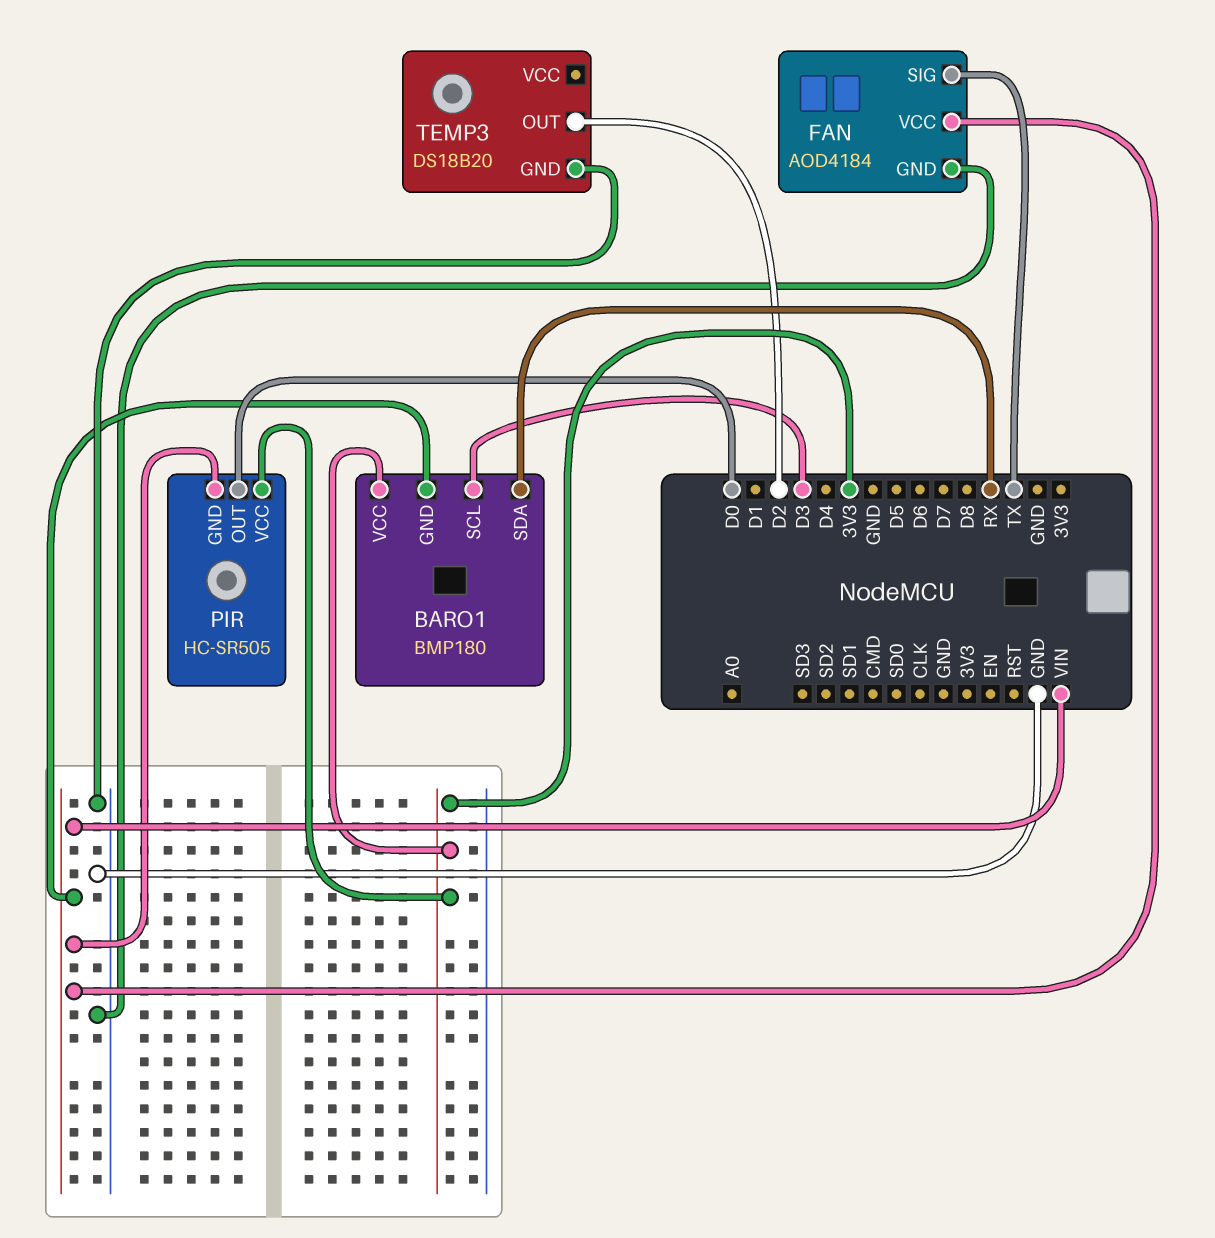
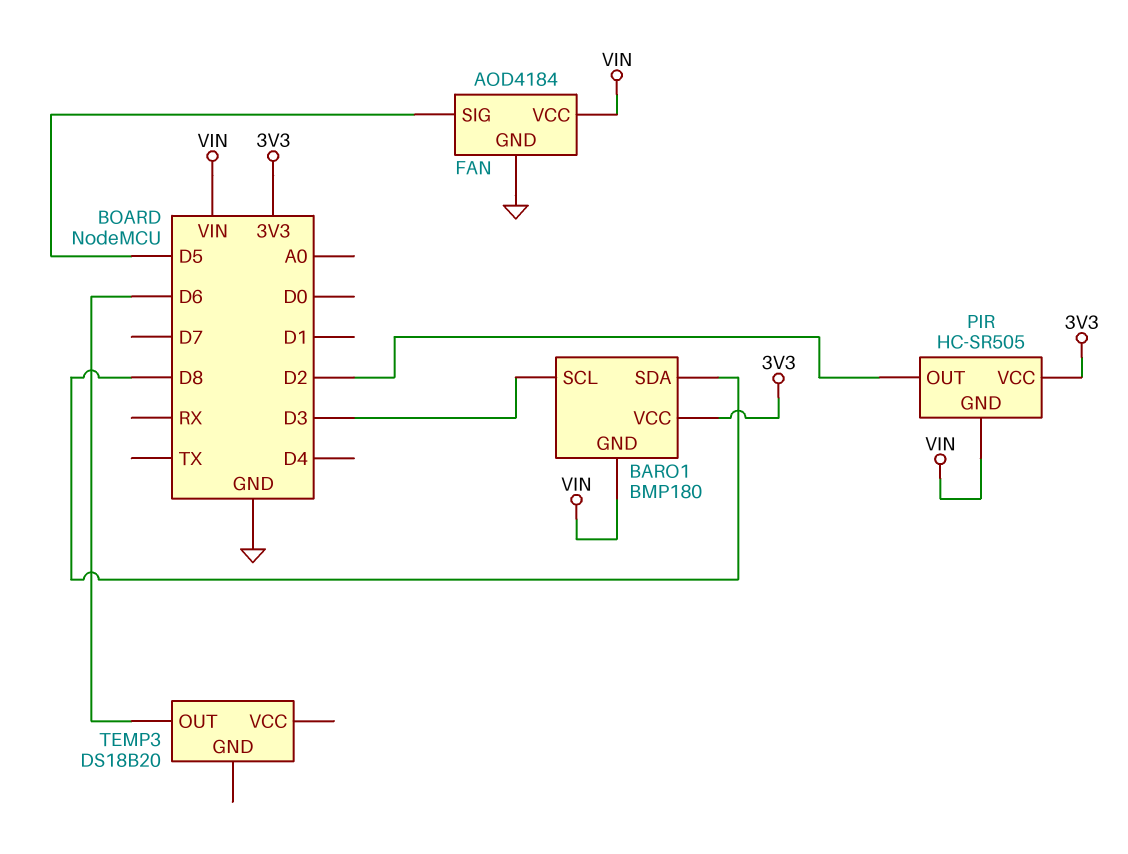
BARO1 pin SDA: RX -> D8
FAN pin SIG: TX -> D5
PIR pin OUT: D0 -> D2
TEMP3 pin GND: GND -> none
TEMP3 pin OUT: D2 -> D6

